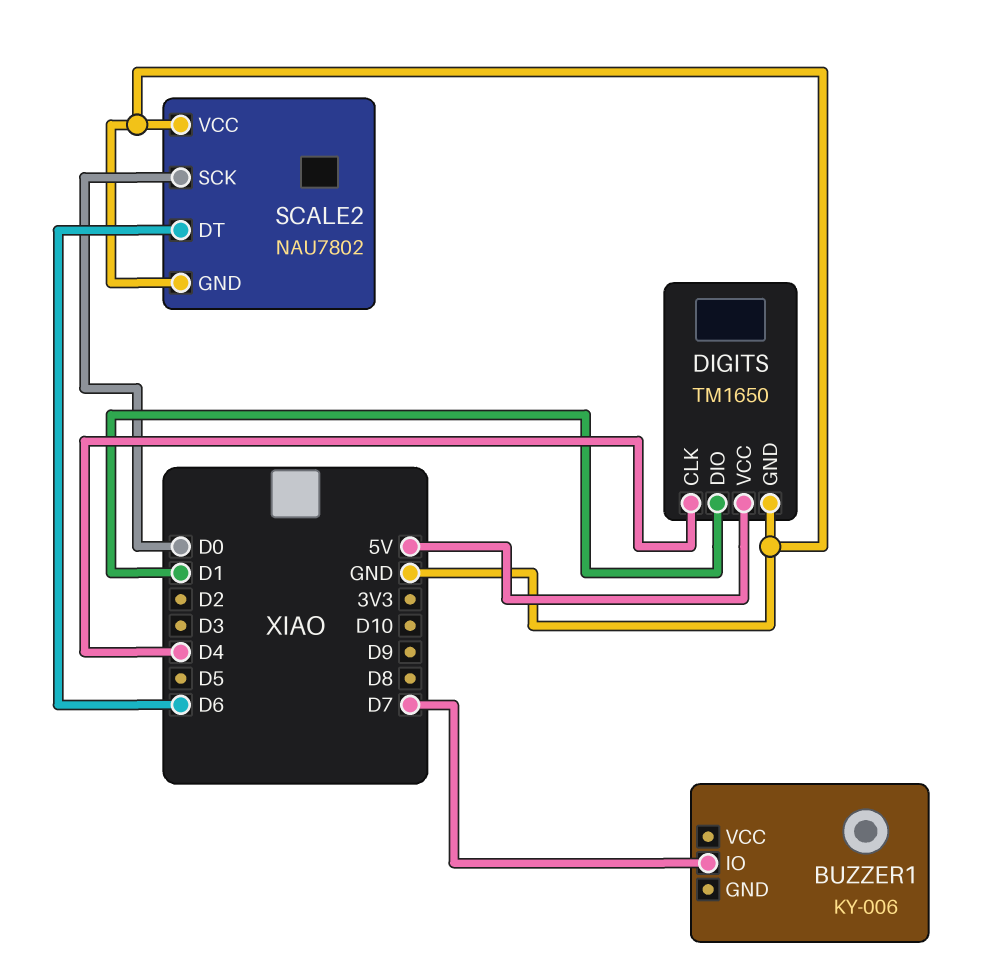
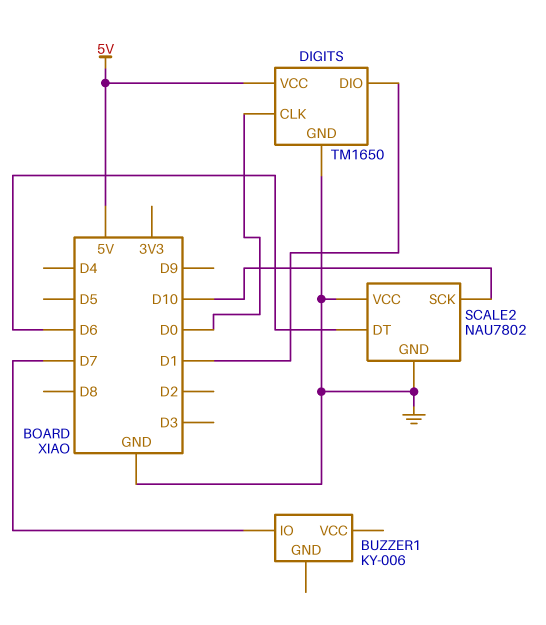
DIGITS pin CLK: D4 -> D0
SCALE2 pin SCK: D0 -> D10

